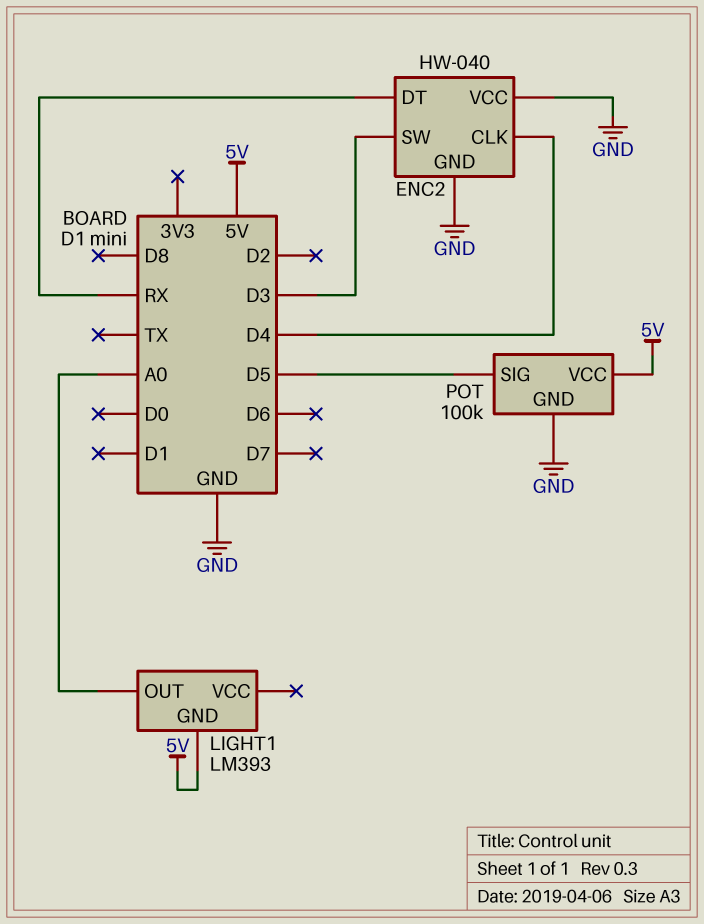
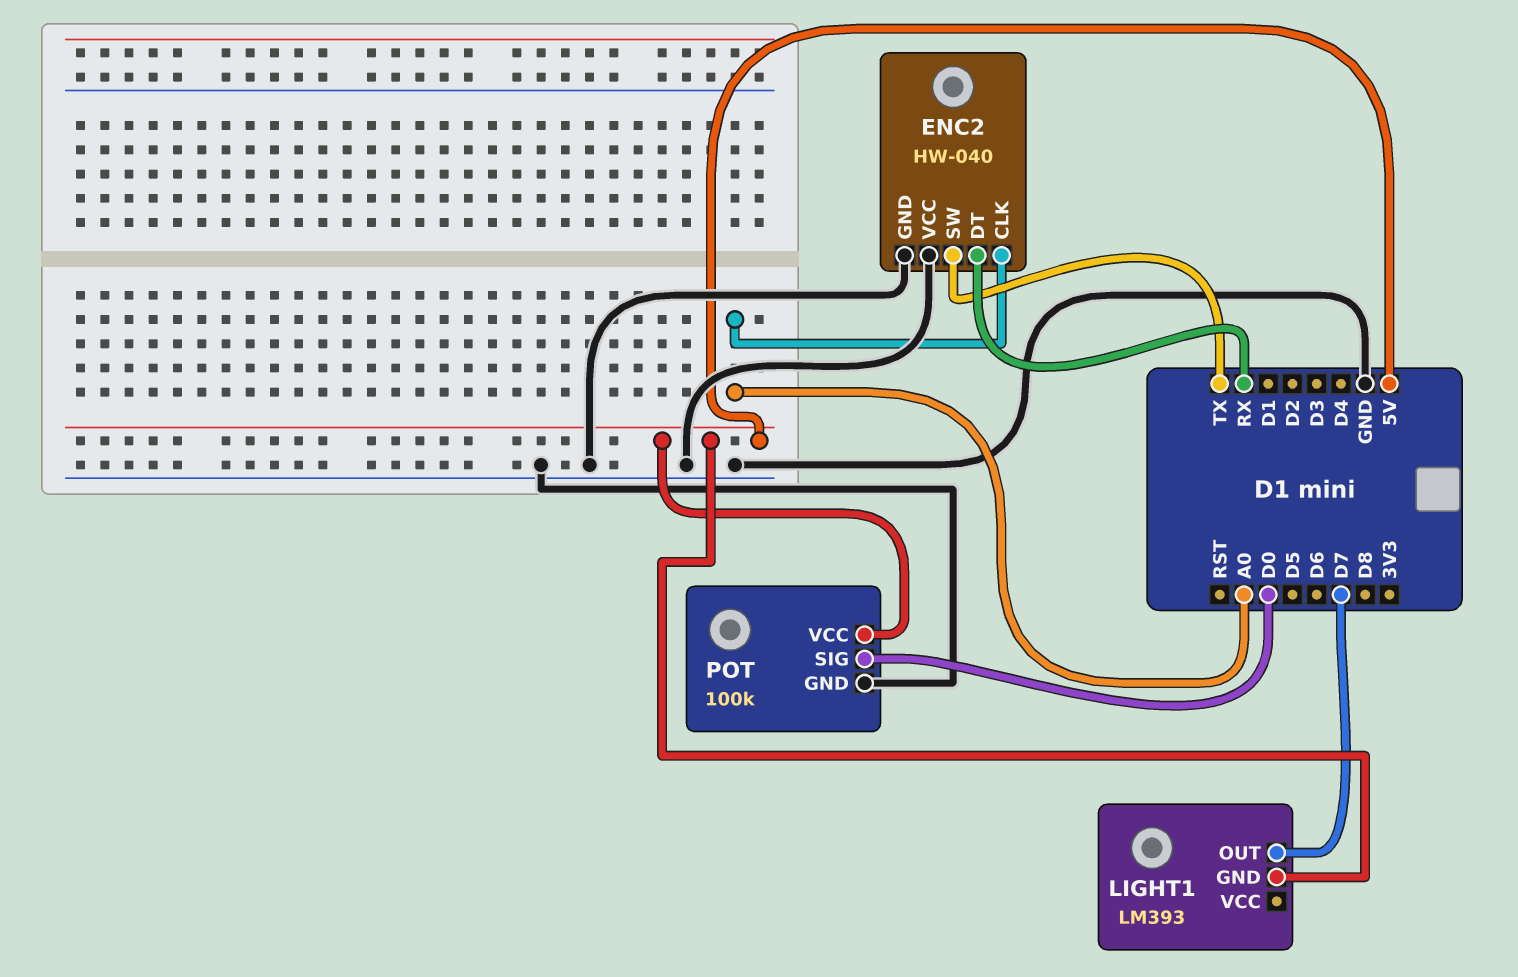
ENC2 pin CLK: D4 -> A0
ENC2 pin SW: D3 -> TX
LIGHT1 pin OUT: A0 -> D7
POT pin SIG: D5 -> D0

